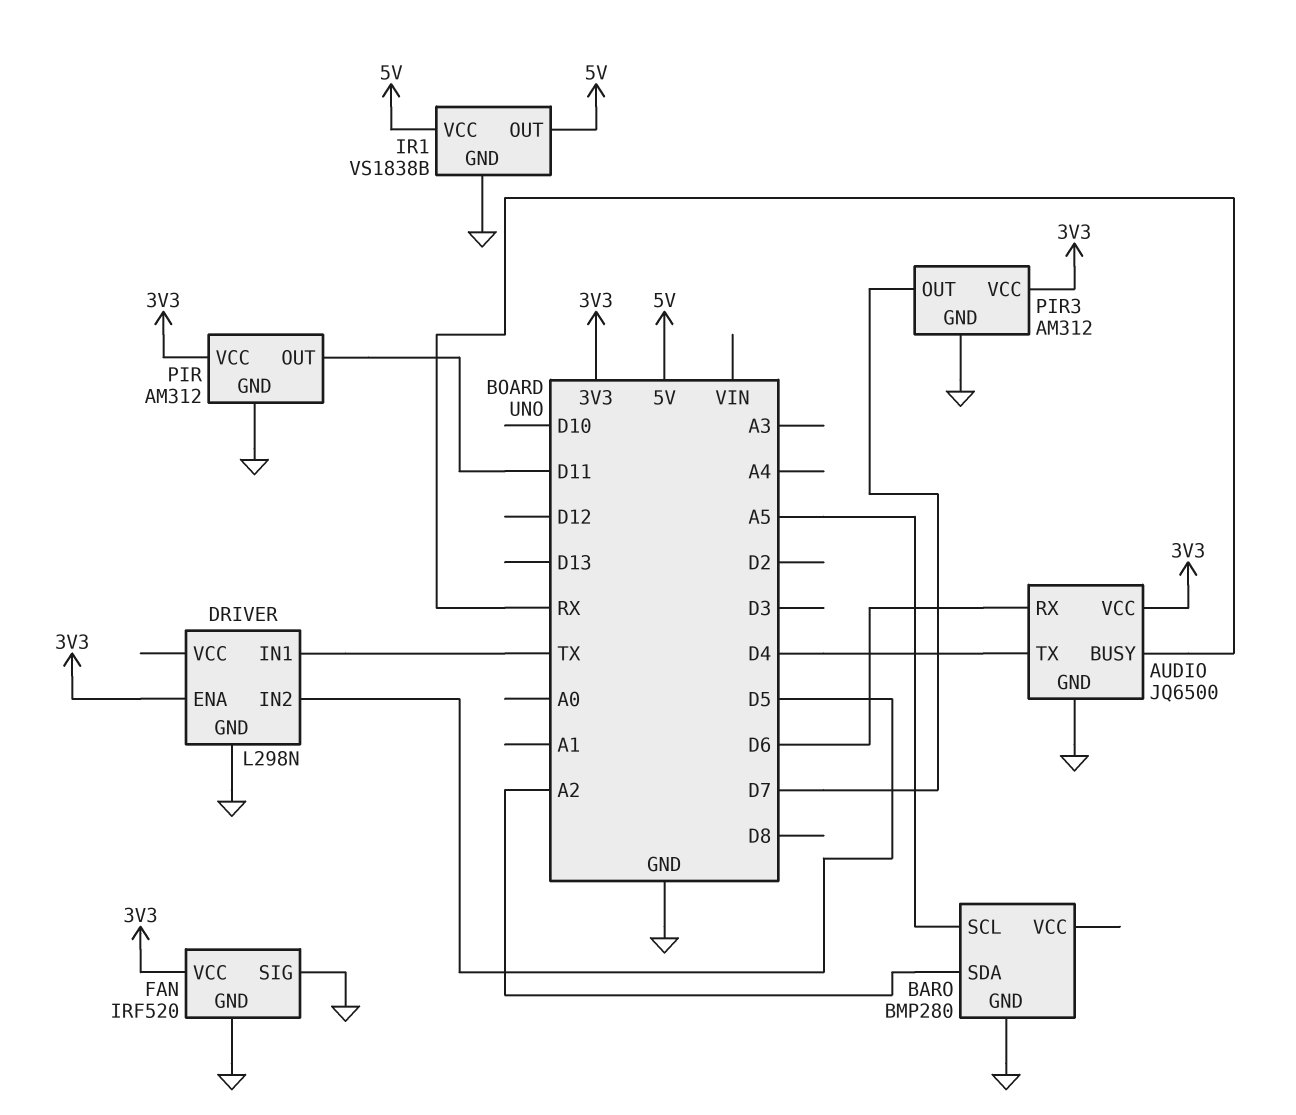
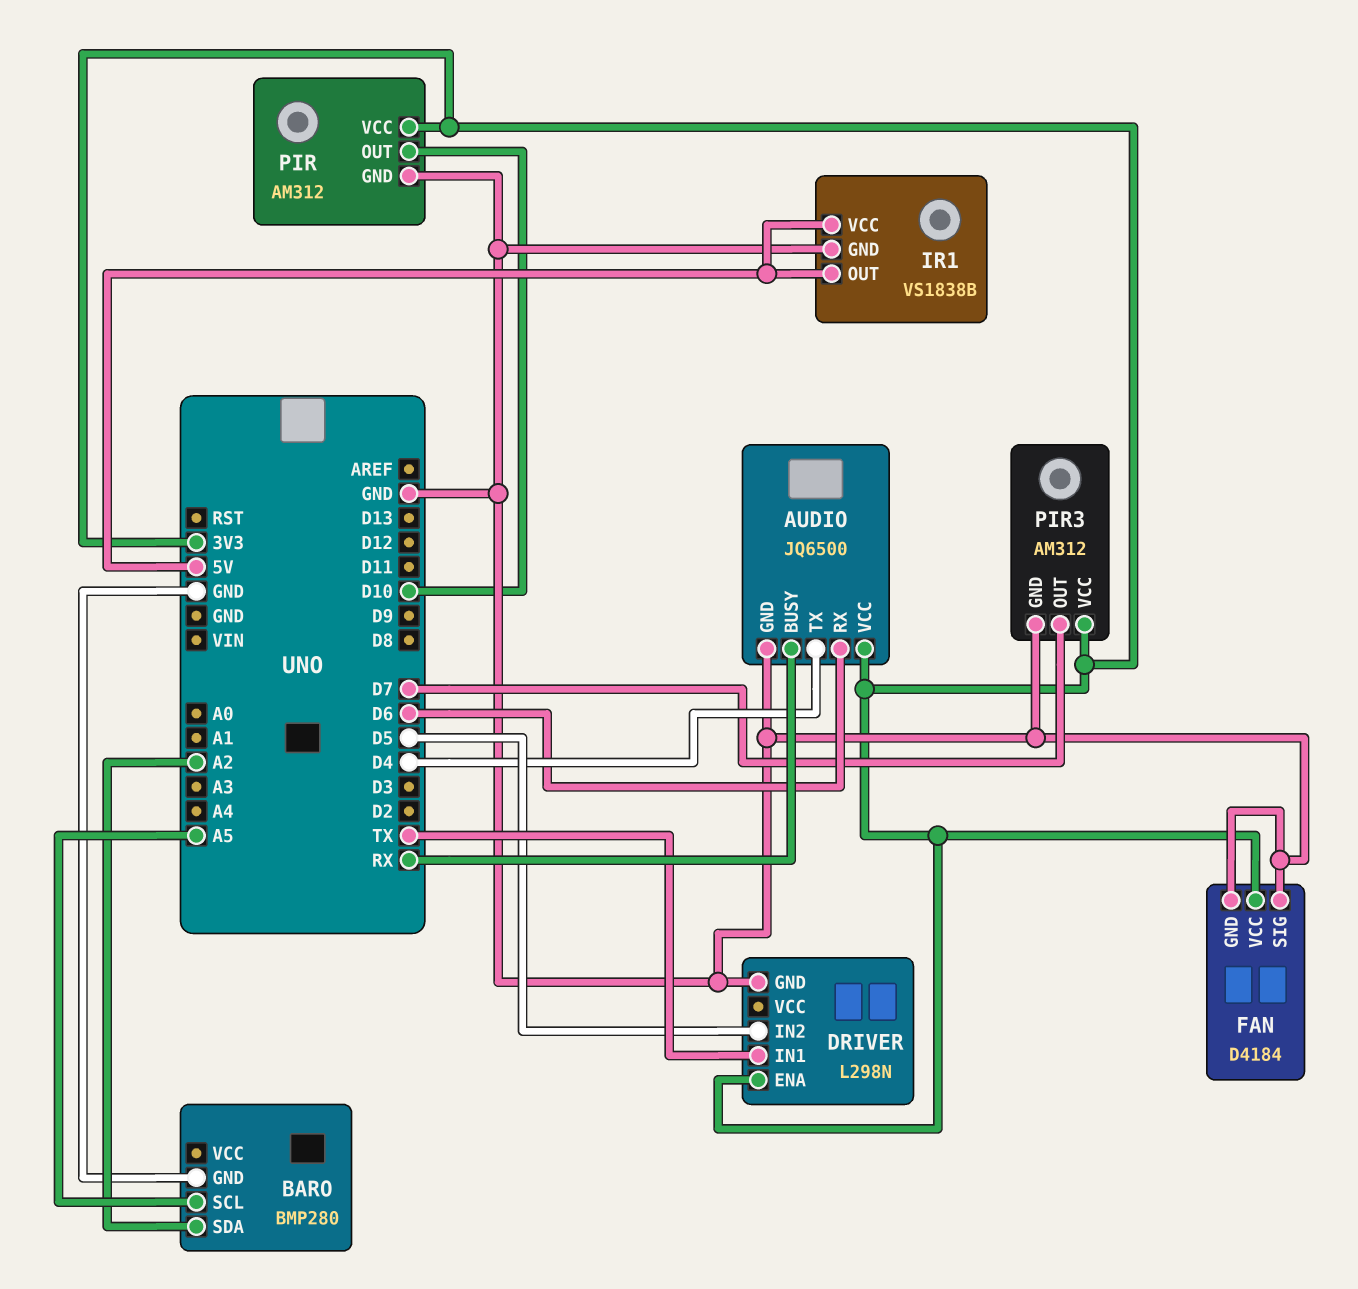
FAN: IRF520 -> D4184
PIR pin OUT: D11 -> D10

